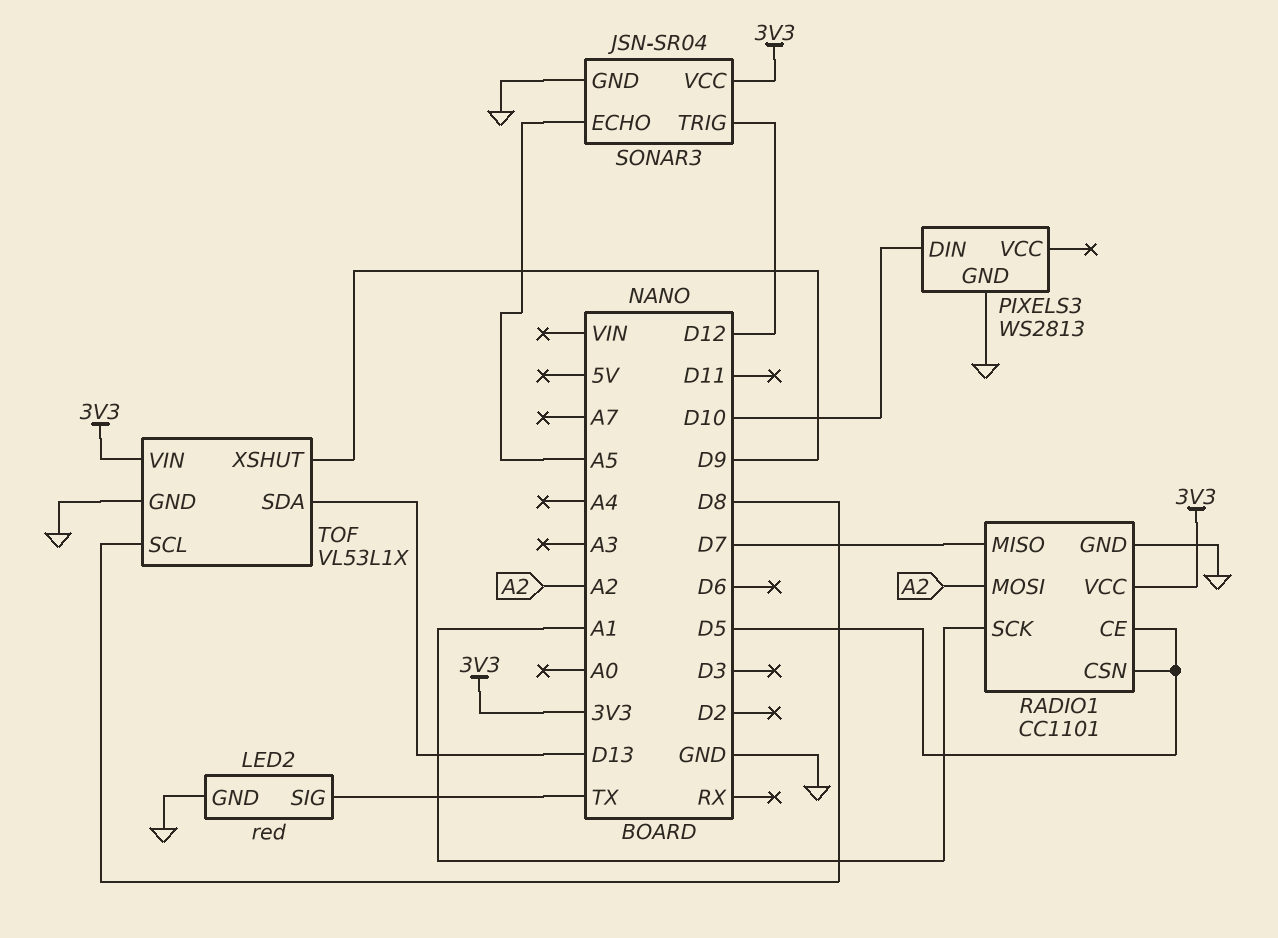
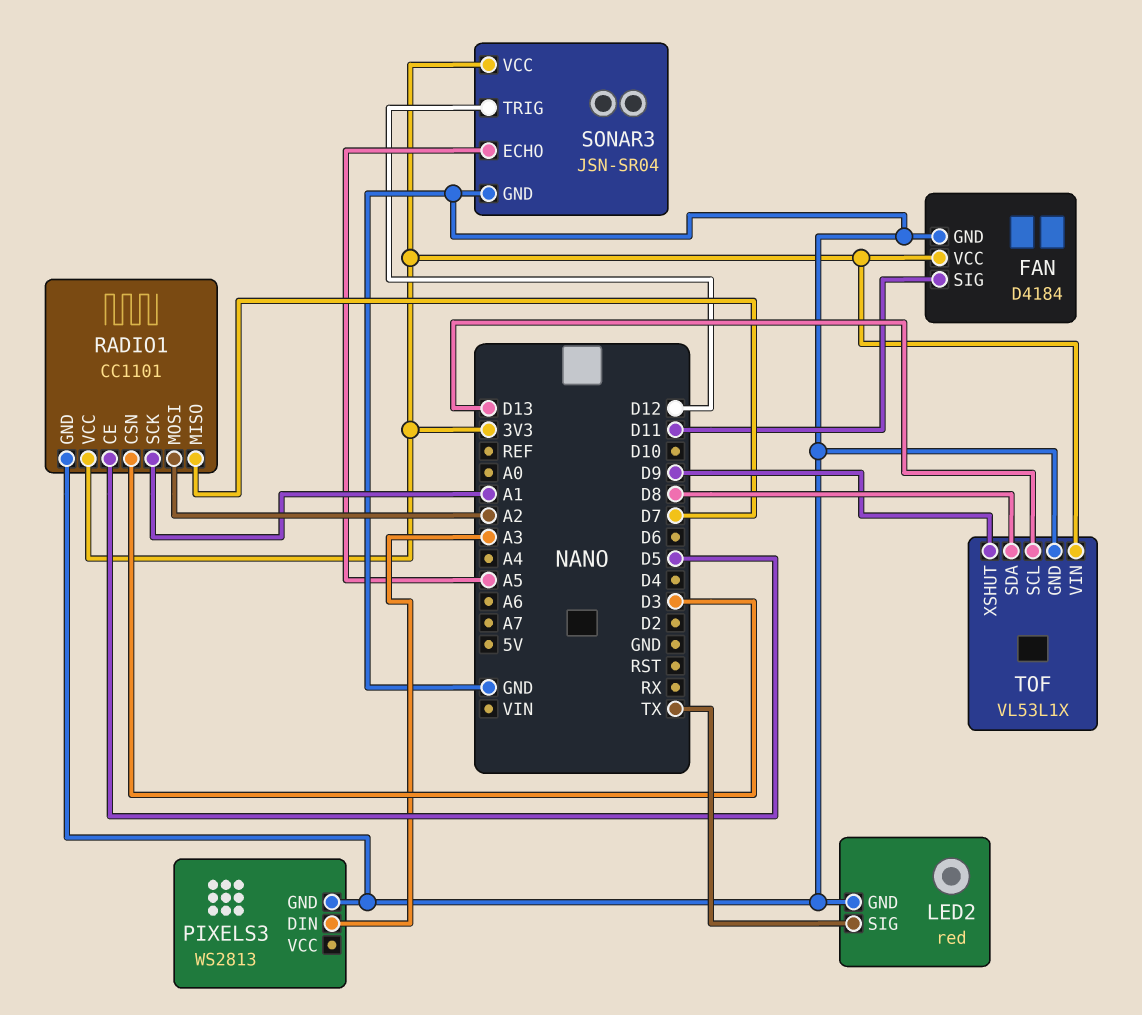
FAN: none -> D4184
FAN pin GND: none -> GND
FAN pin SIG: none -> D11
FAN pin VCC: none -> 3V3
PIXELS3 pin DIN: D10 -> A3
RADIO1 pin CSN: D5 -> D3
TOF pin SCL: D8 -> D13
TOF pin SDA: D13 -> D8

